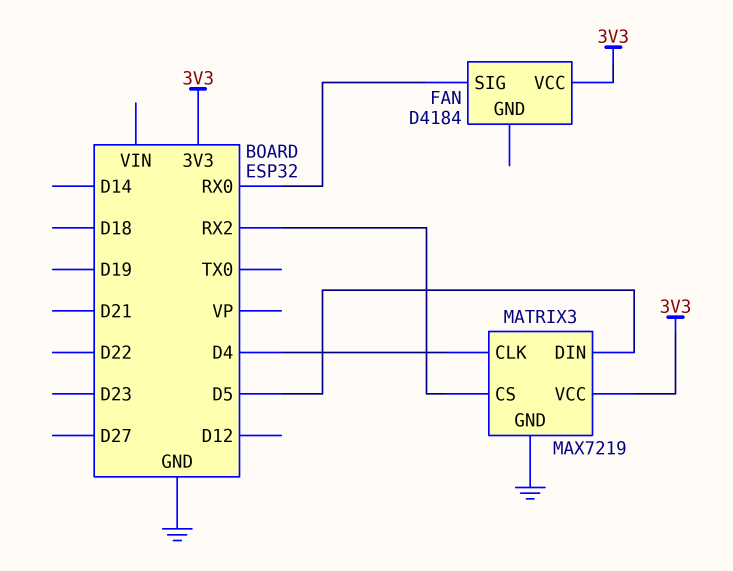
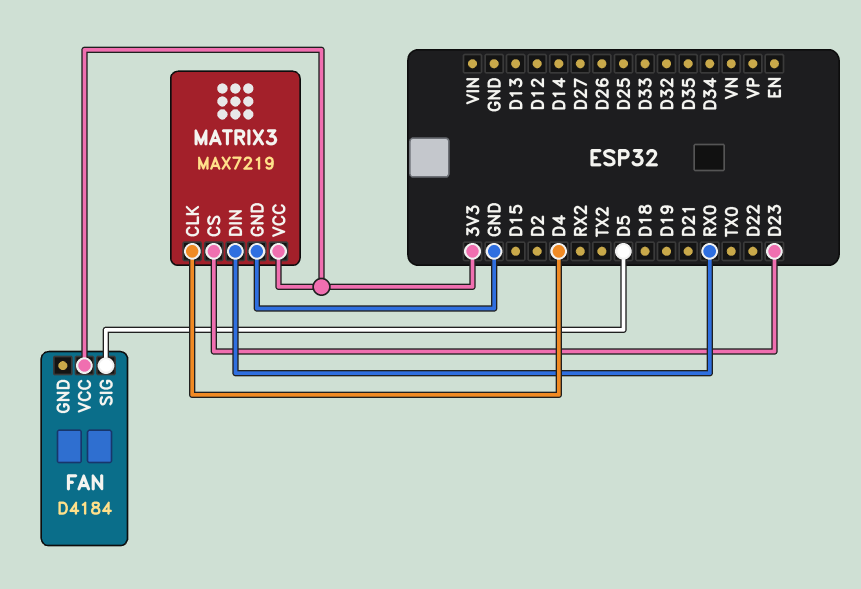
FAN pin SIG: RX0 -> D5
MATRIX3 pin CS: RX2 -> D23
MATRIX3 pin DIN: D5 -> RX0

